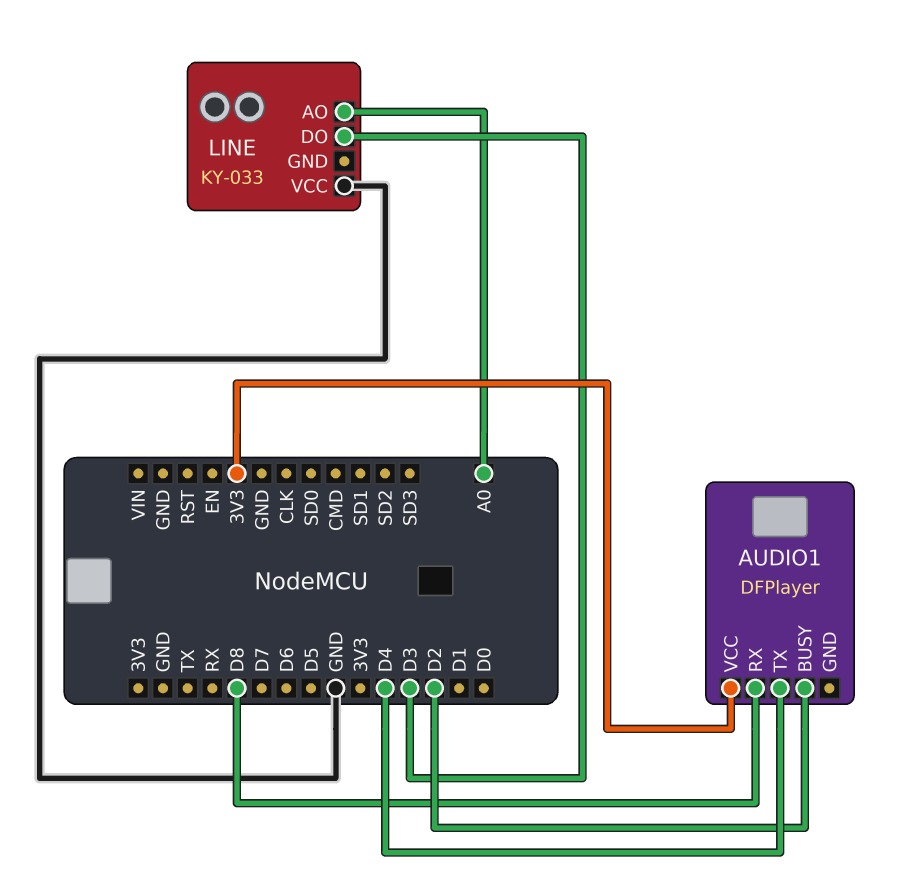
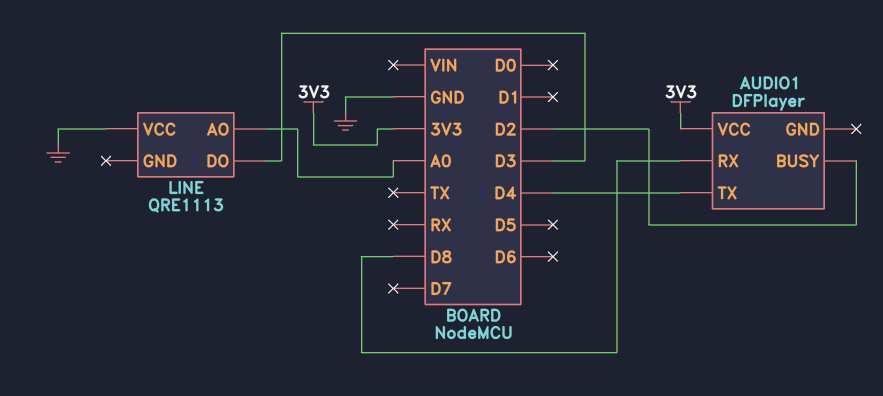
LINE: KY-033 -> QRE1113

